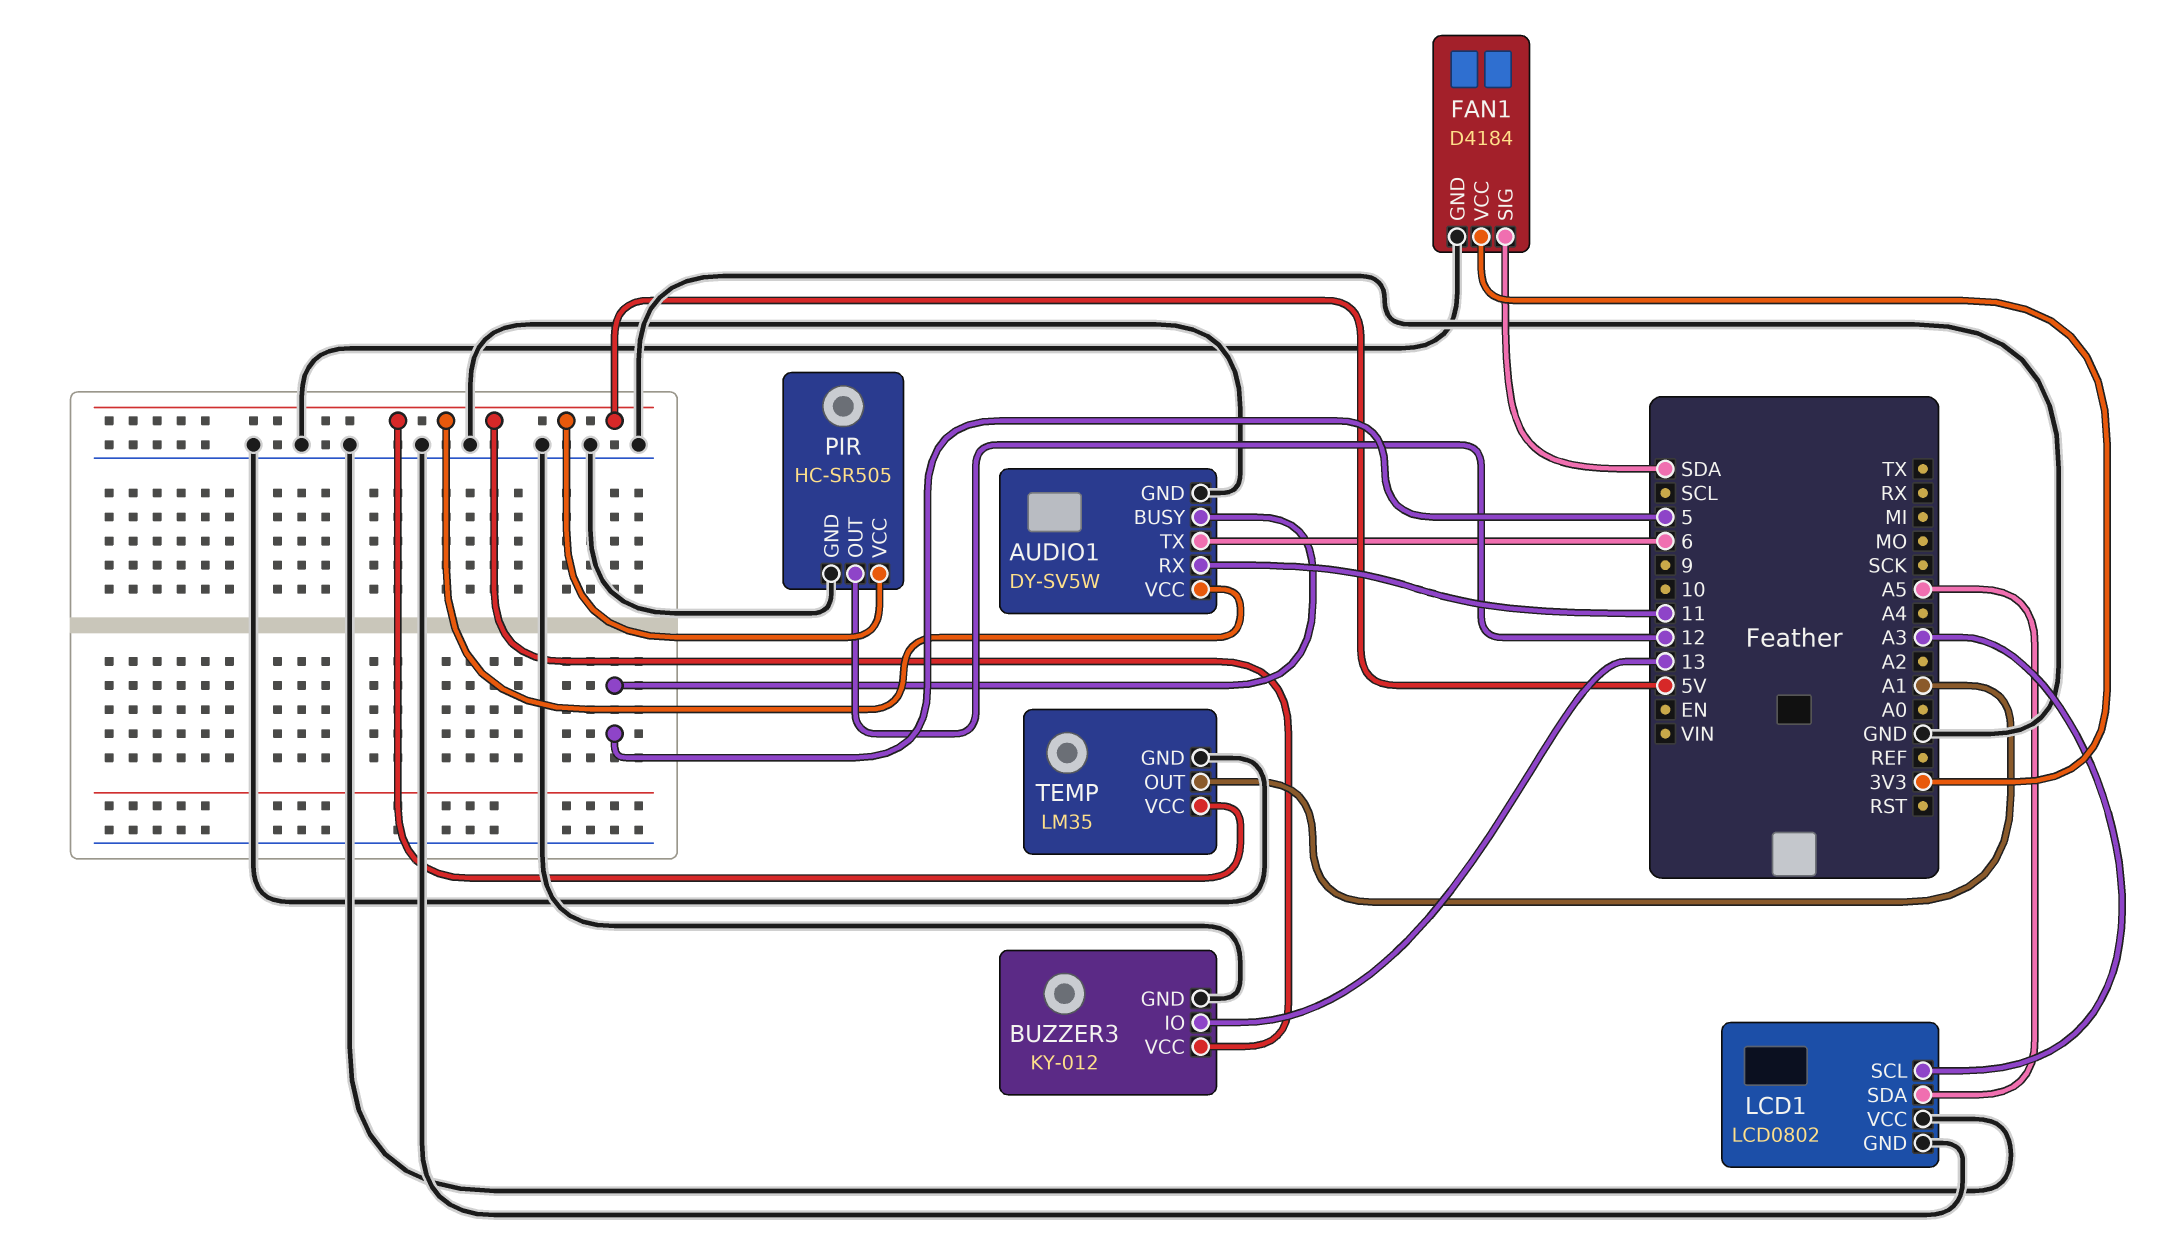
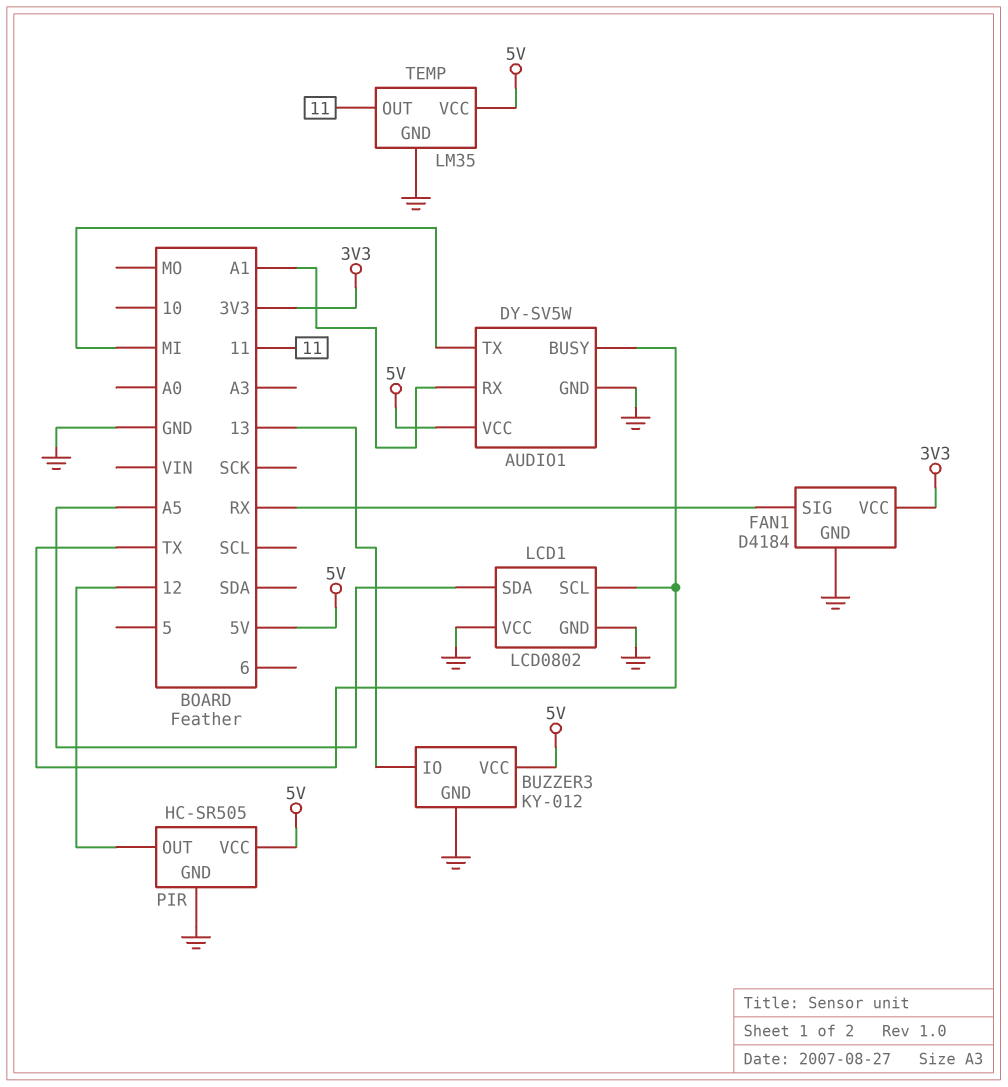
AUDIO1 pin BUSY: 5 -> TX
AUDIO1 pin RX: 11 -> A1
AUDIO1 pin TX: 6 -> MI
FAN1 pin SIG: SDA -> RX
LCD1 pin SCL: A3 -> TX
TEMP pin OUT: A1 -> 11

